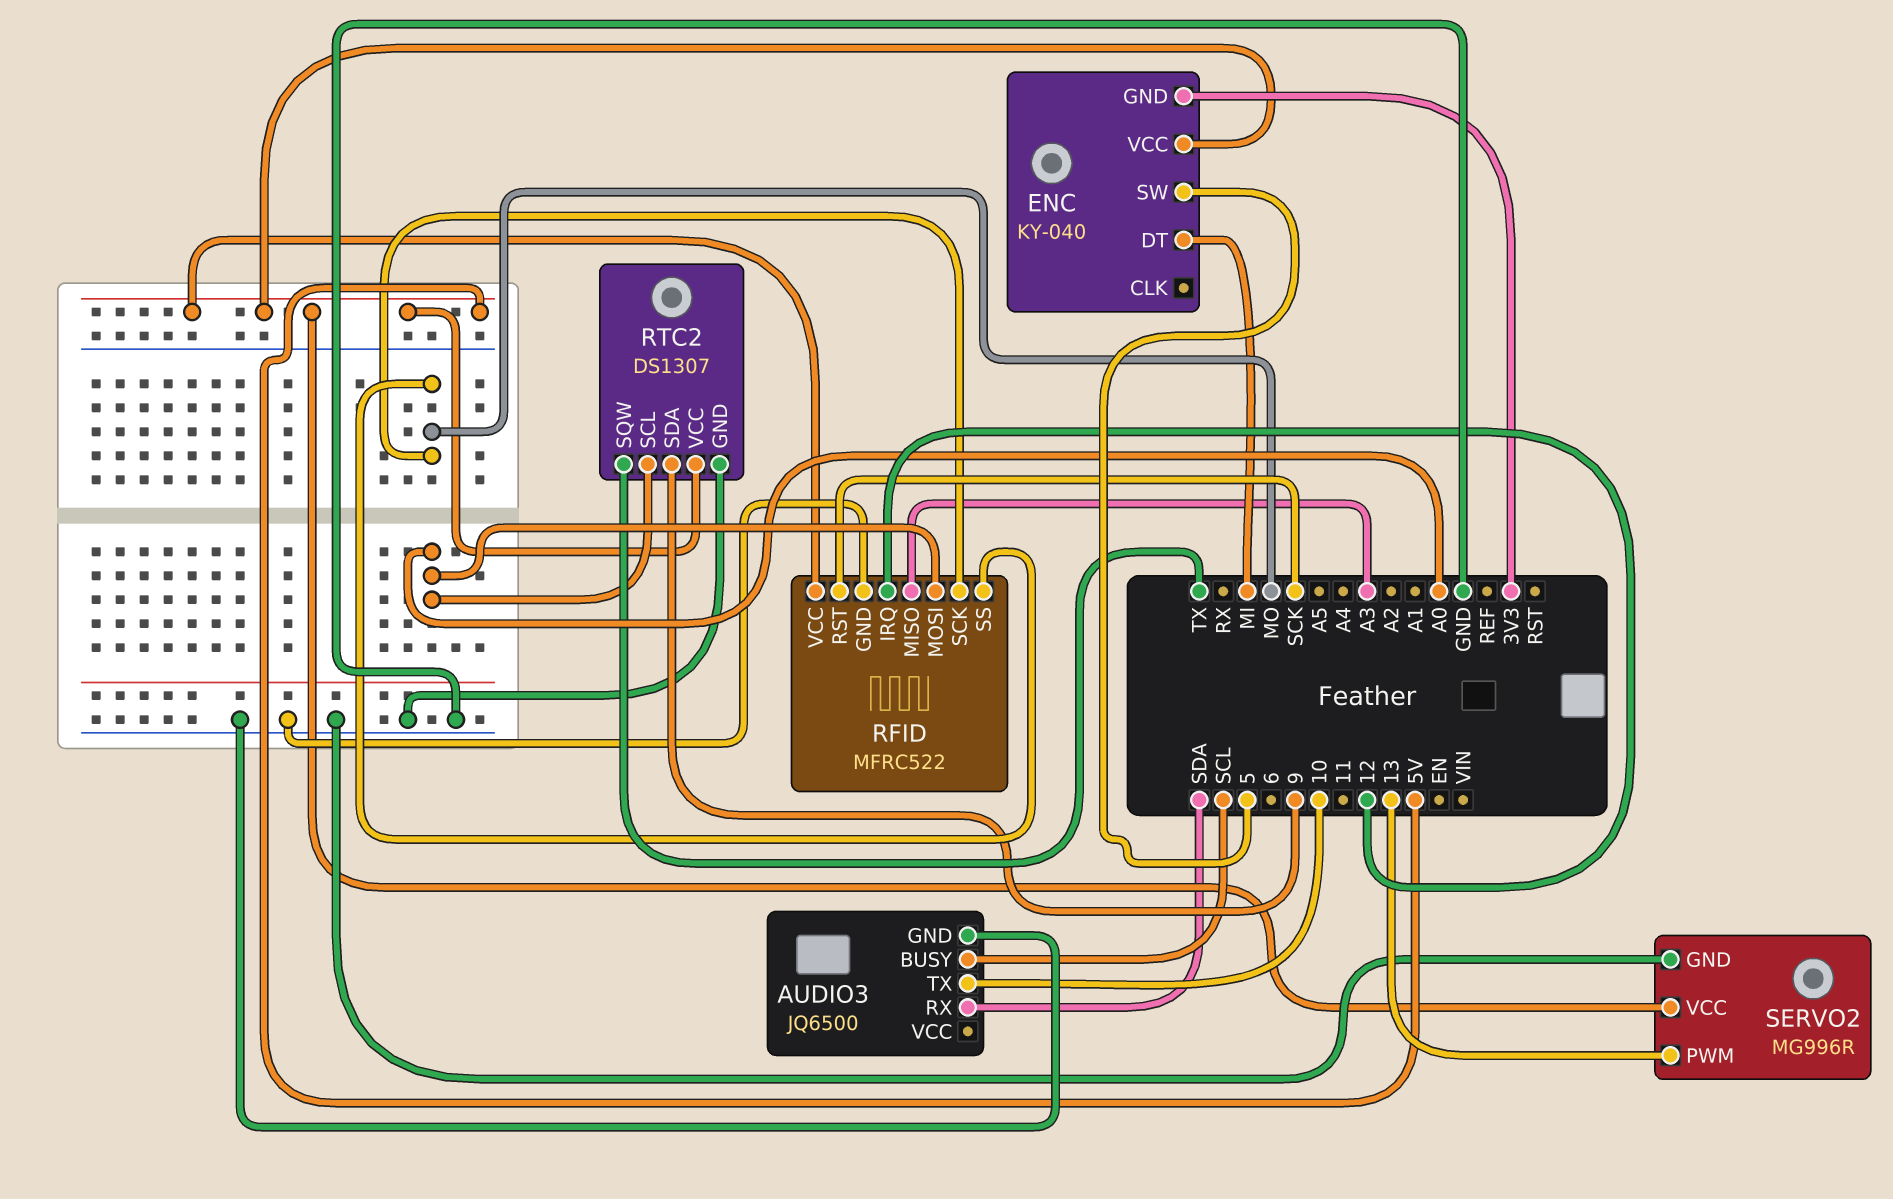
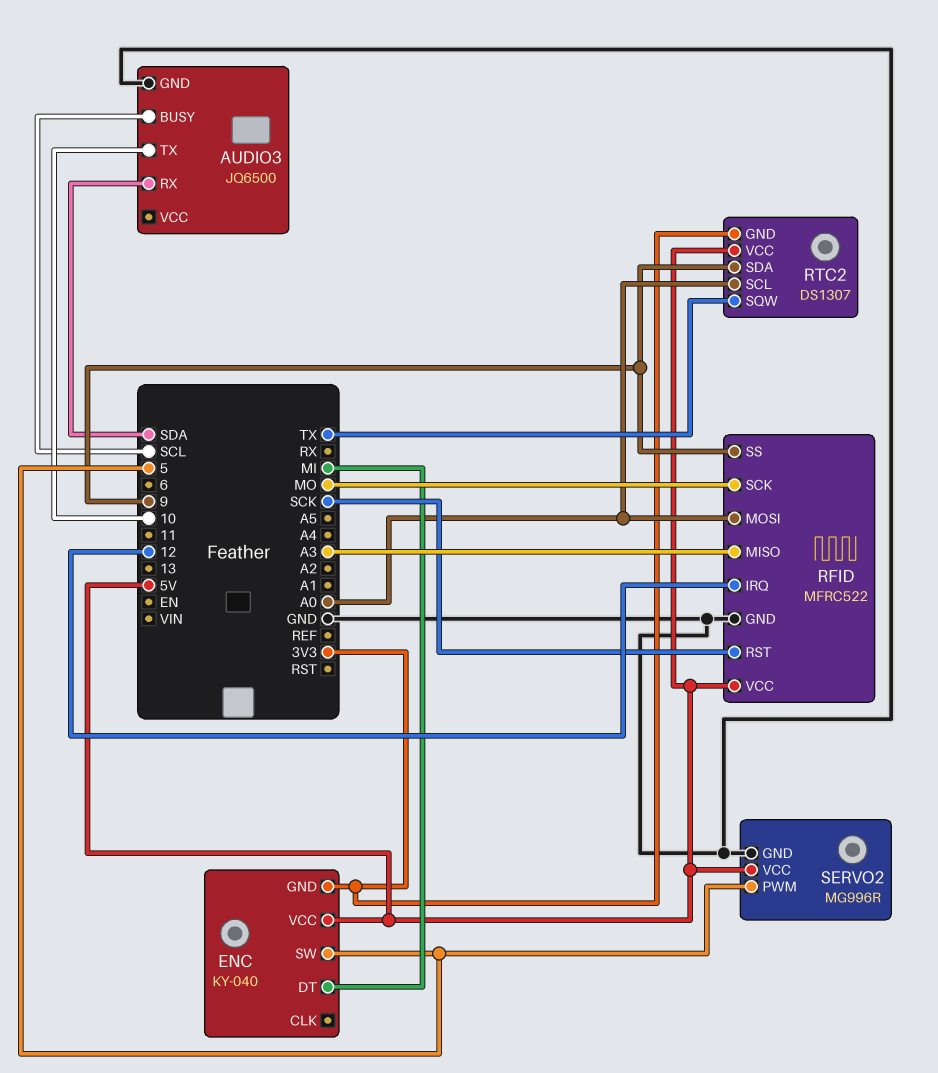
RFID pin SS: MO -> 9
RTC2 pin GND: GND -> 3V3
SERVO2 pin PWM: 13 -> 5

